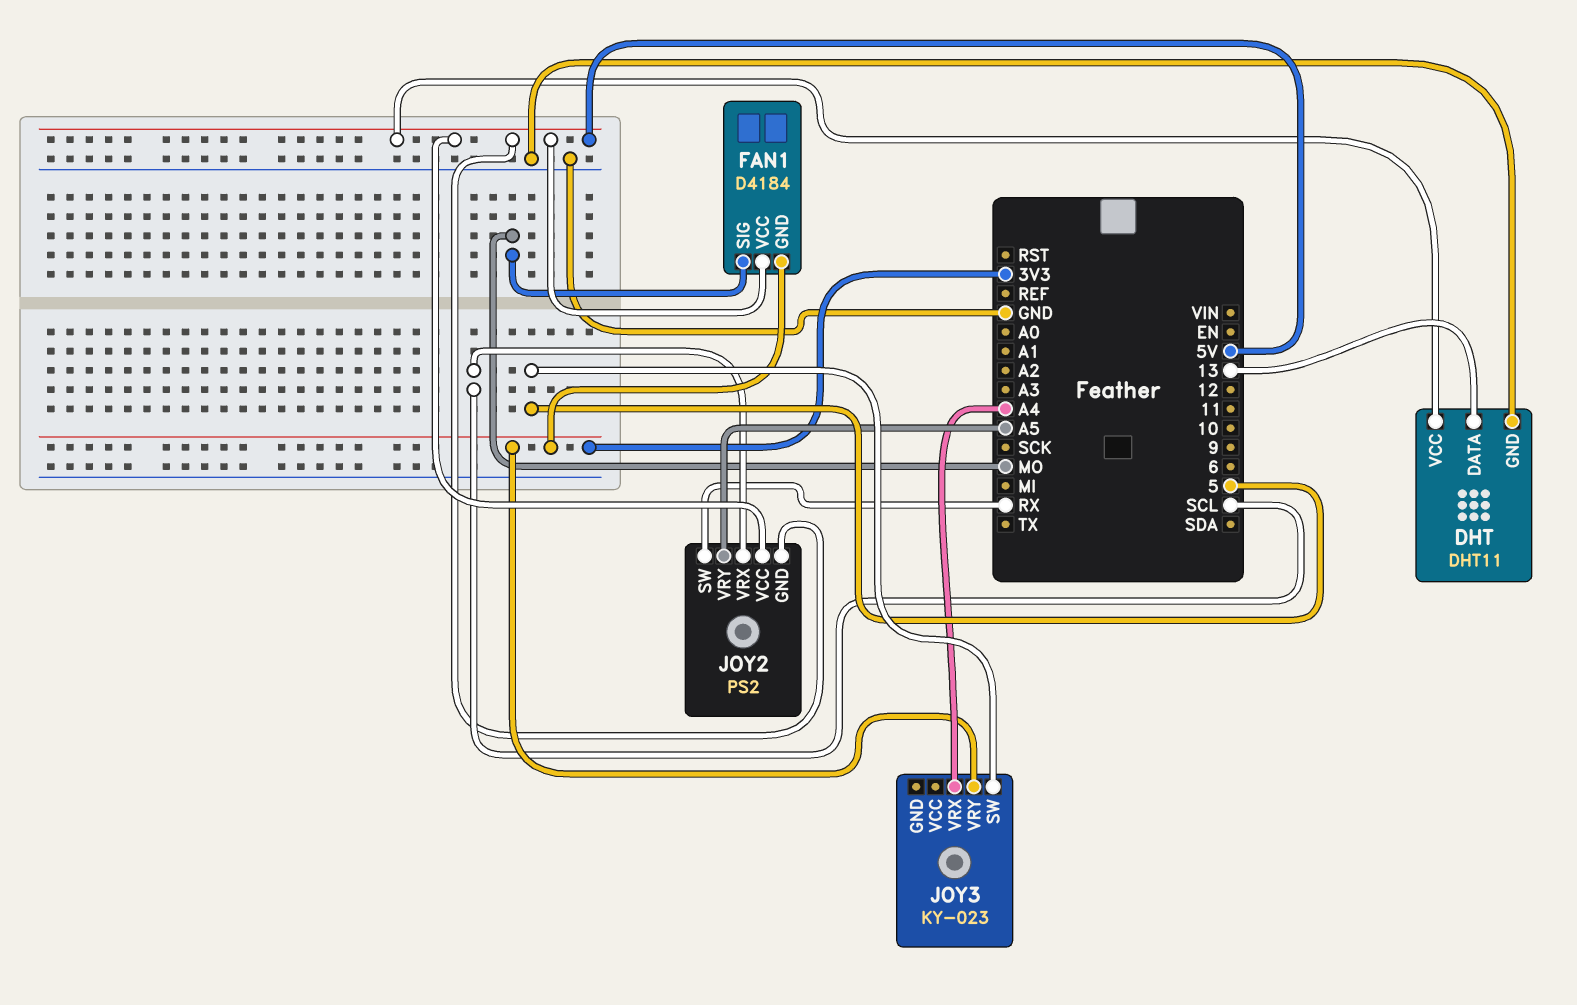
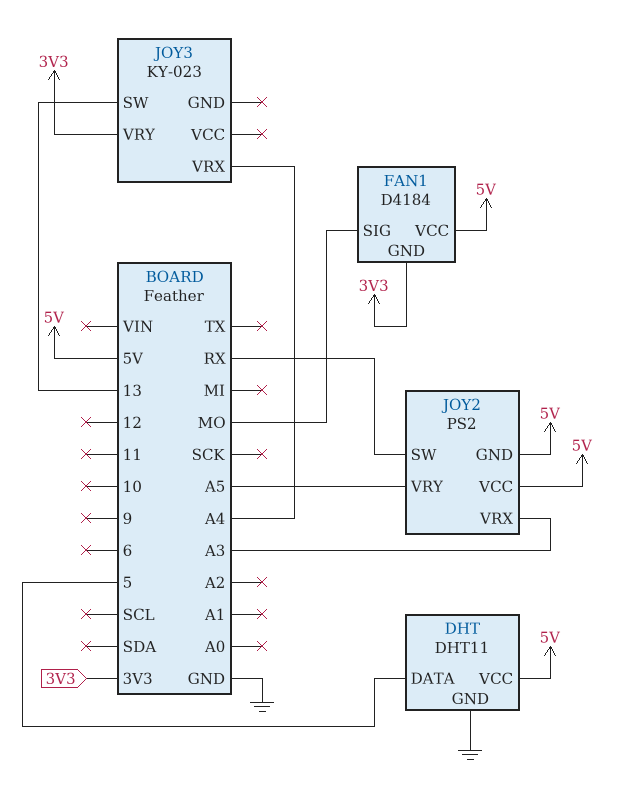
DHT pin DATA: 13 -> 5
JOY2 pin VRX: SCL -> A3
JOY3 pin SW: 5 -> 13

